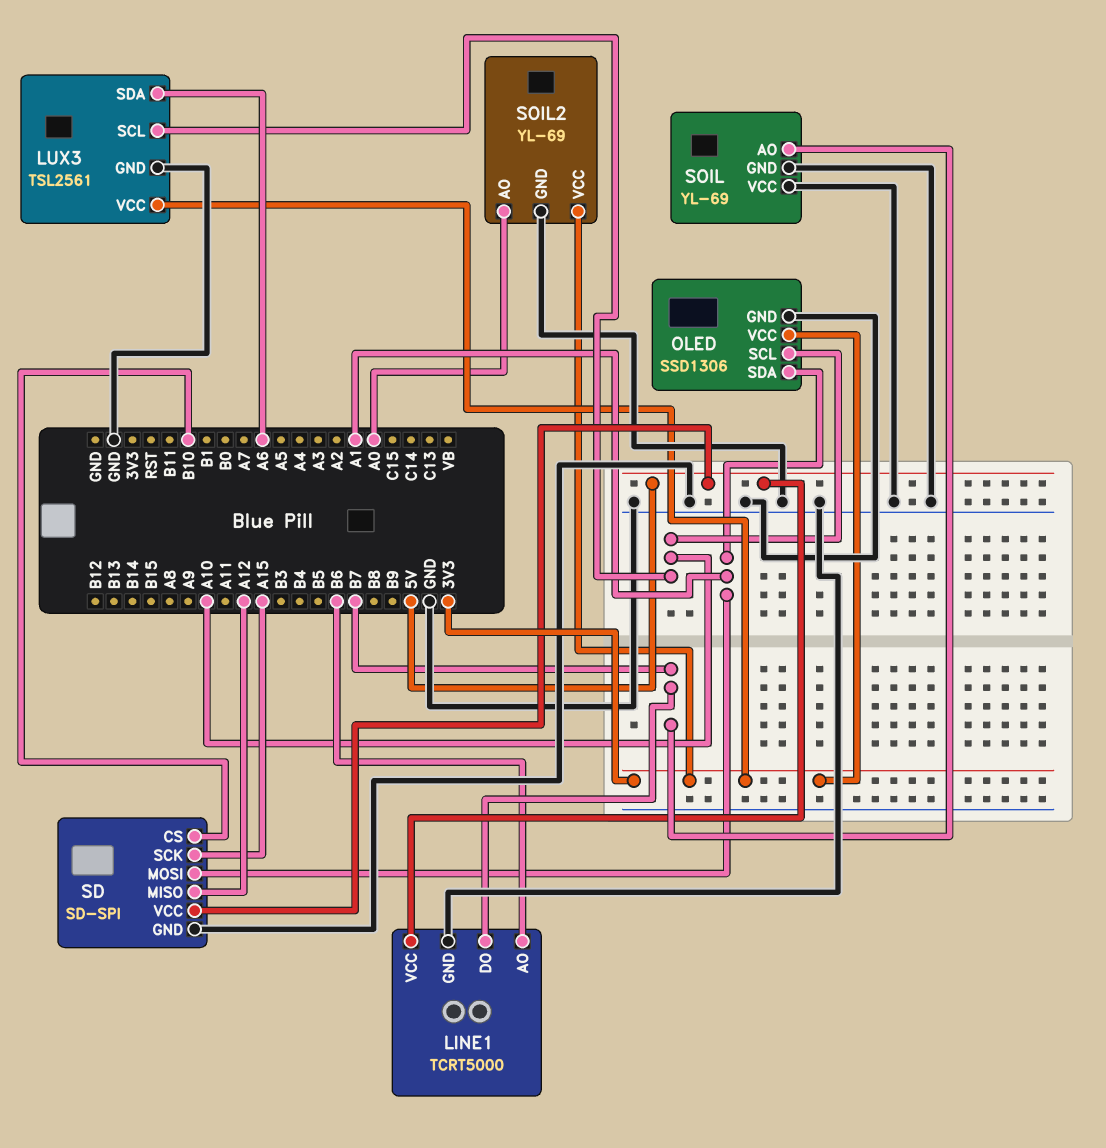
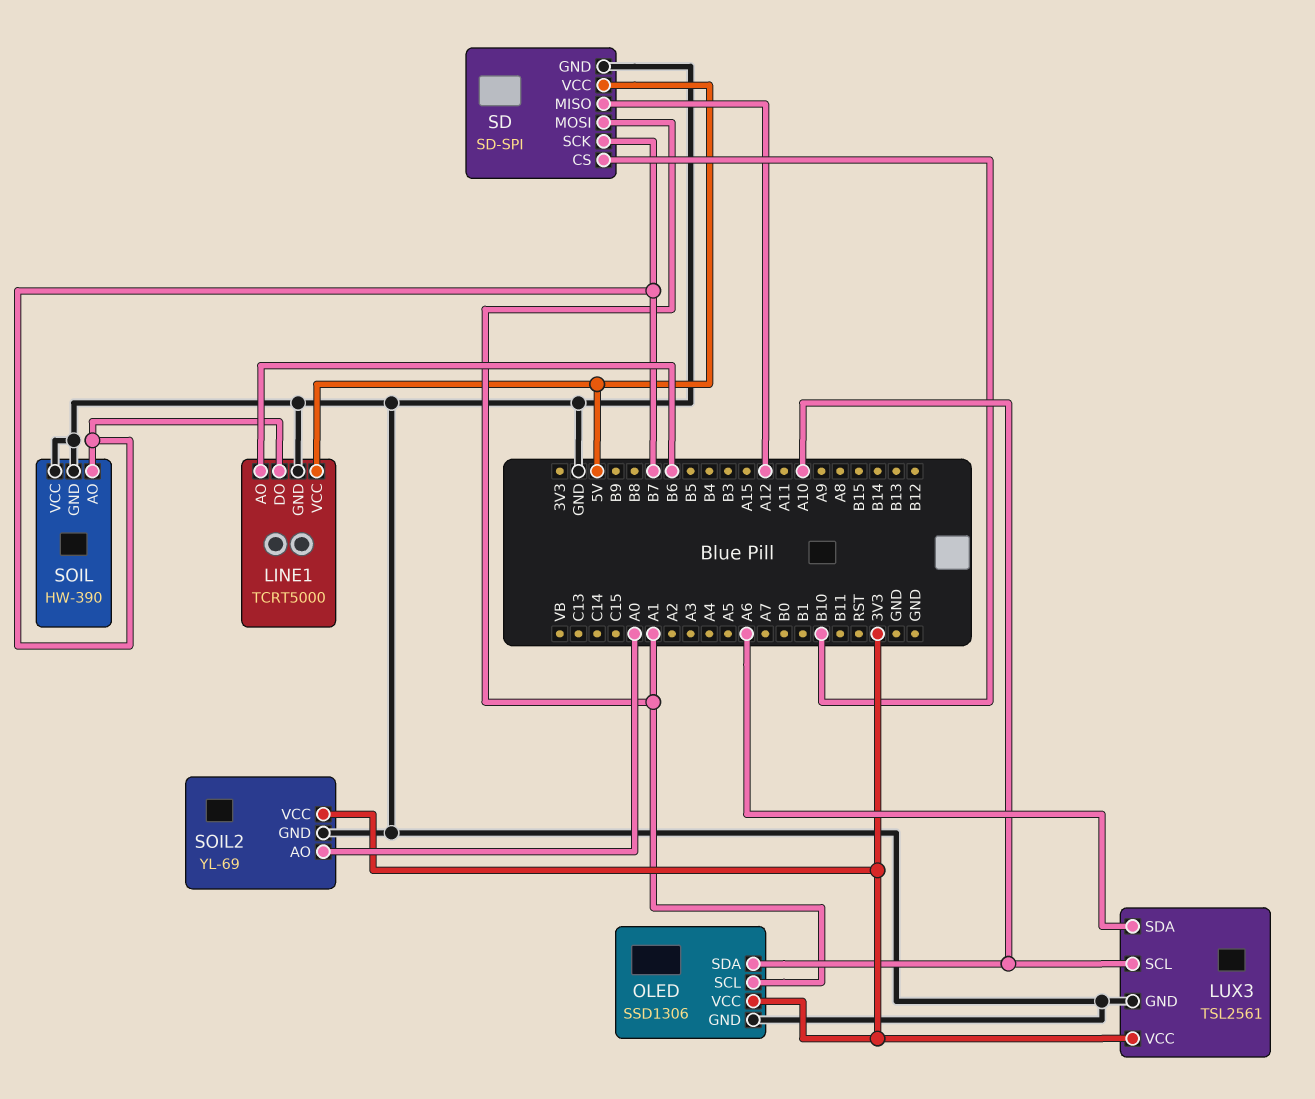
OLED pin SCL: A10 -> A1
OLED pin SDA: A1 -> A10
SD pin SCK: A15 -> B7
SOIL: YL-69 -> HW-390

